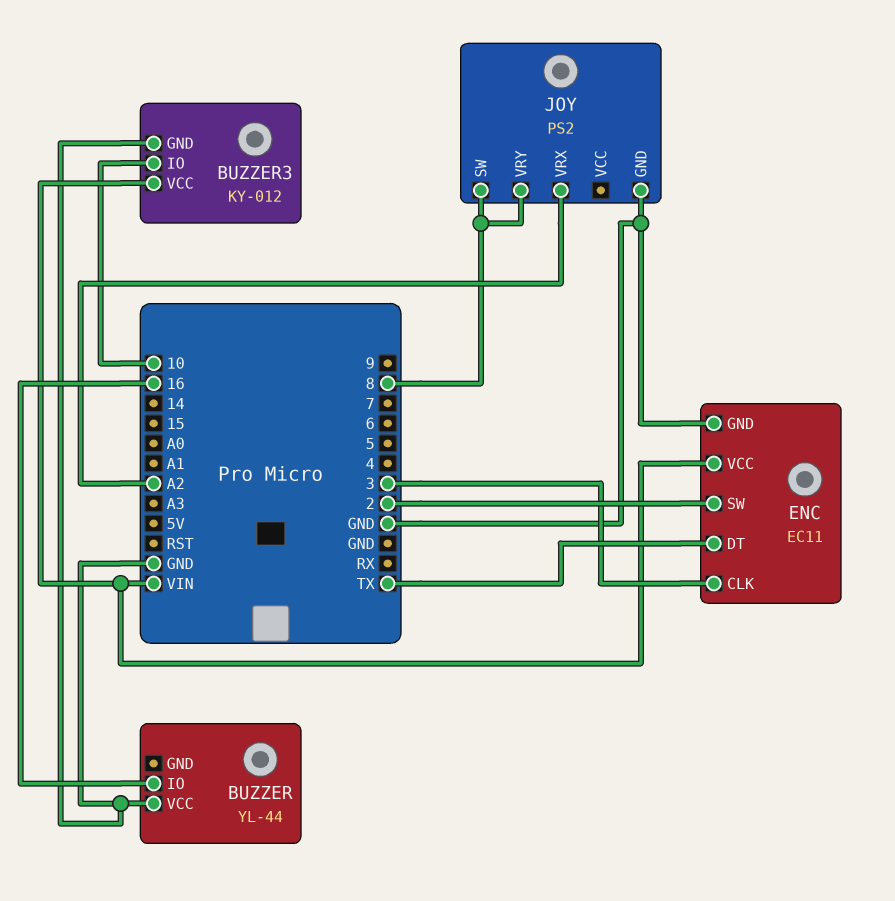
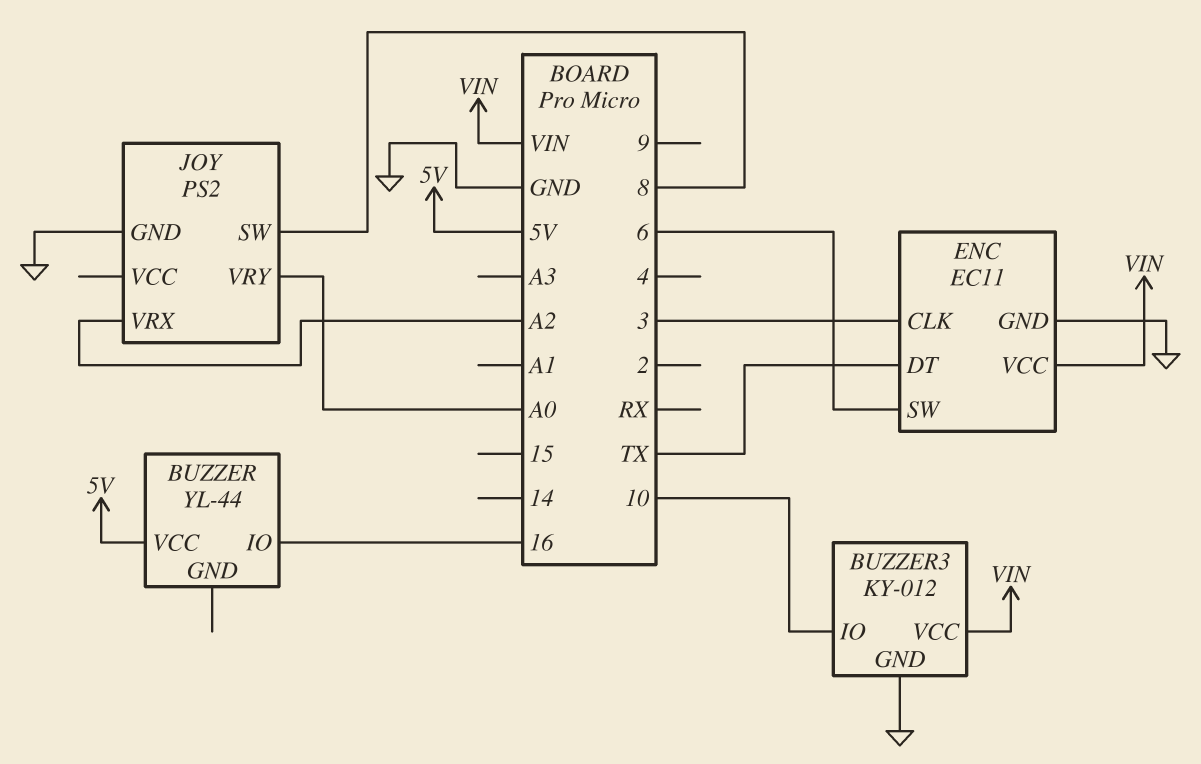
BUZZER pin VCC: GND -> 5V
ENC pin SW: 2 -> 6
JOY pin VRY: 8 -> A0

